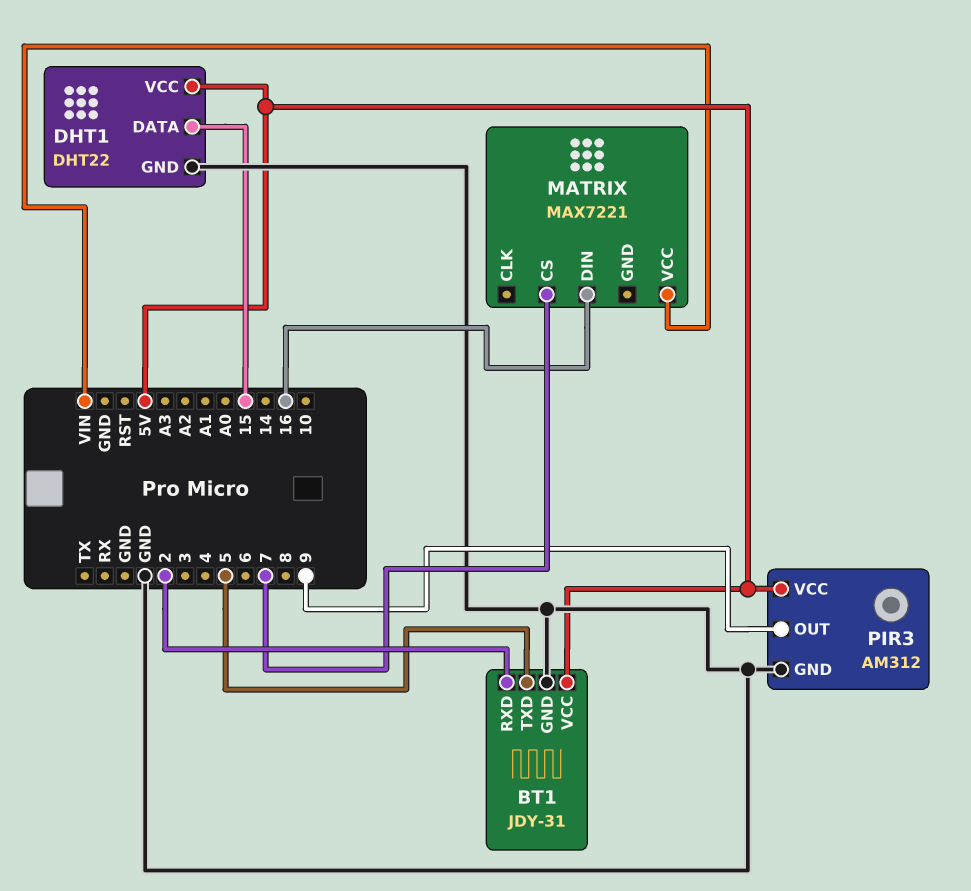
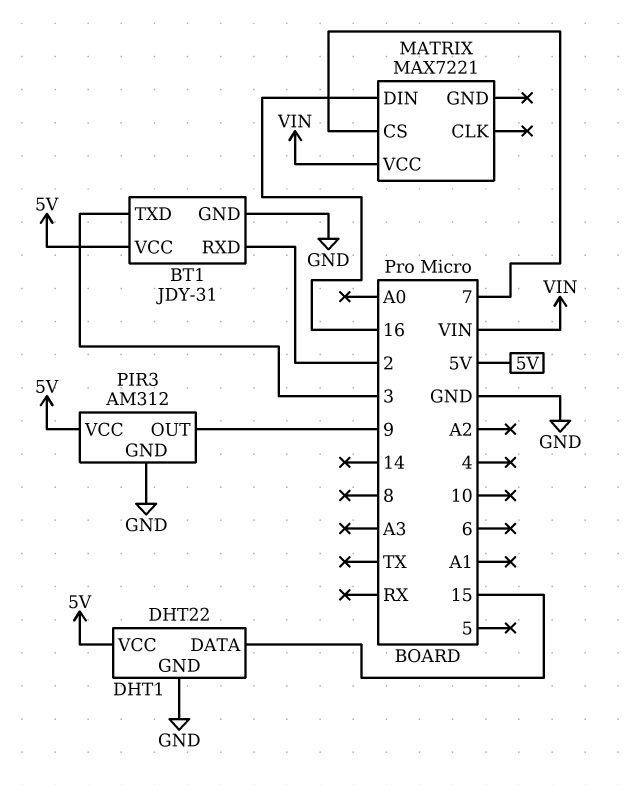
BT1 pin TXD: 5 -> 3

